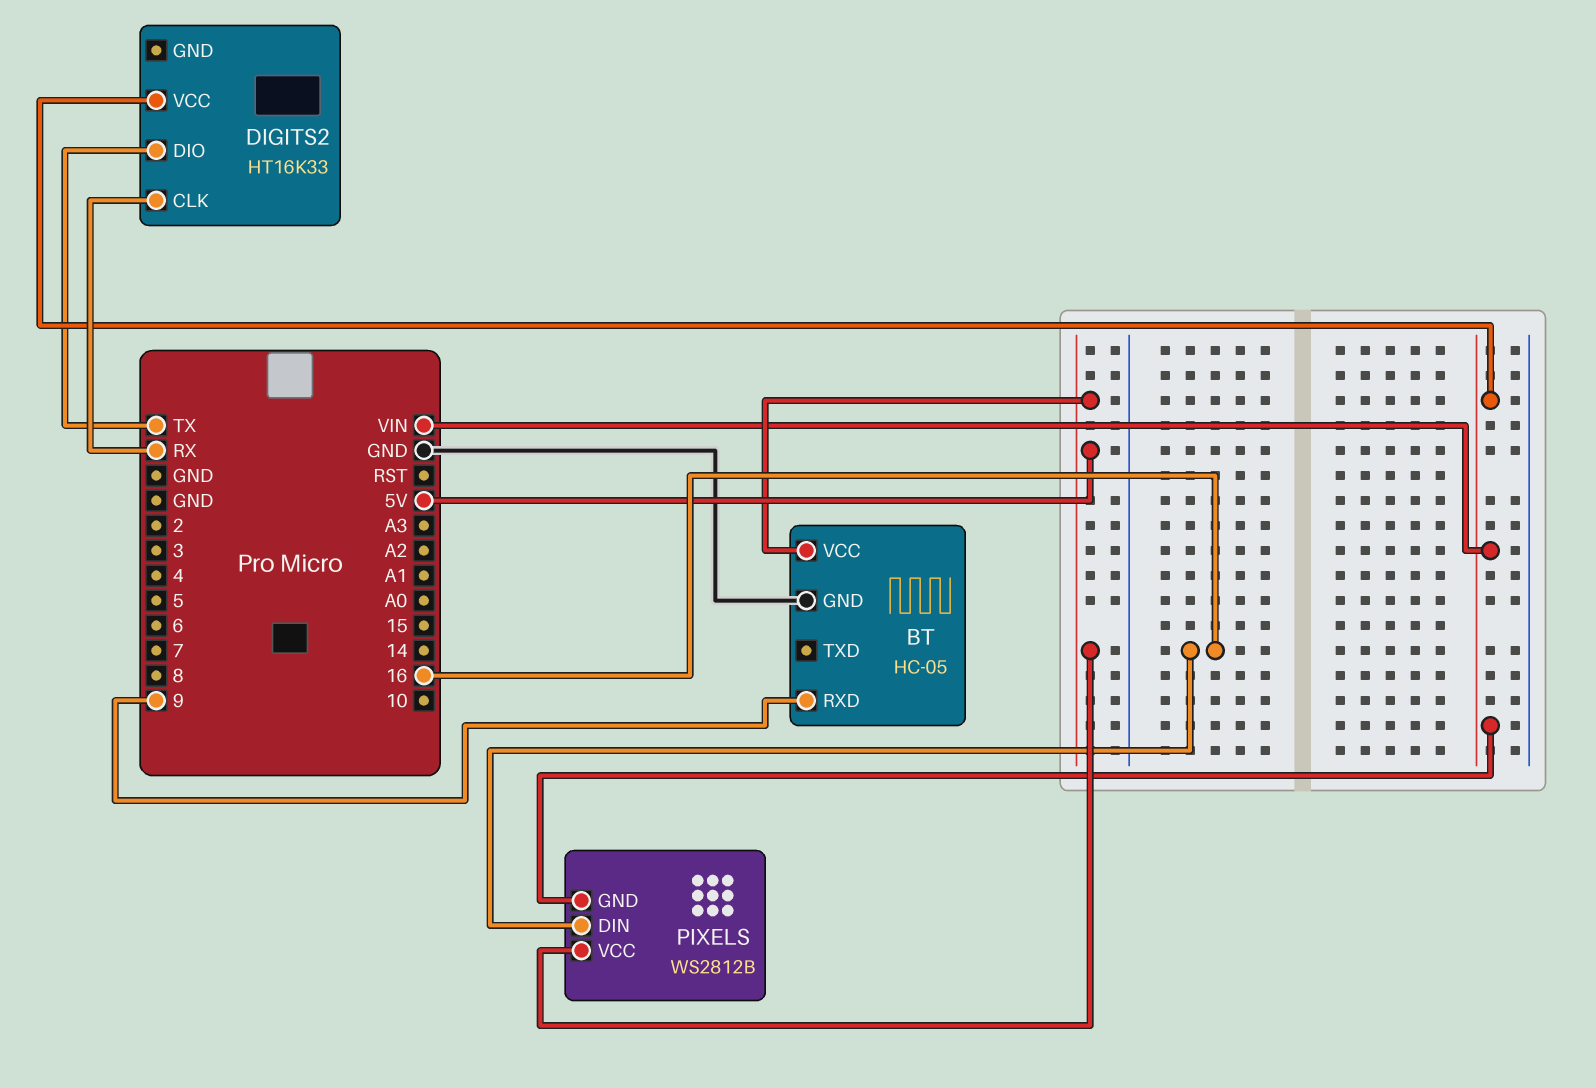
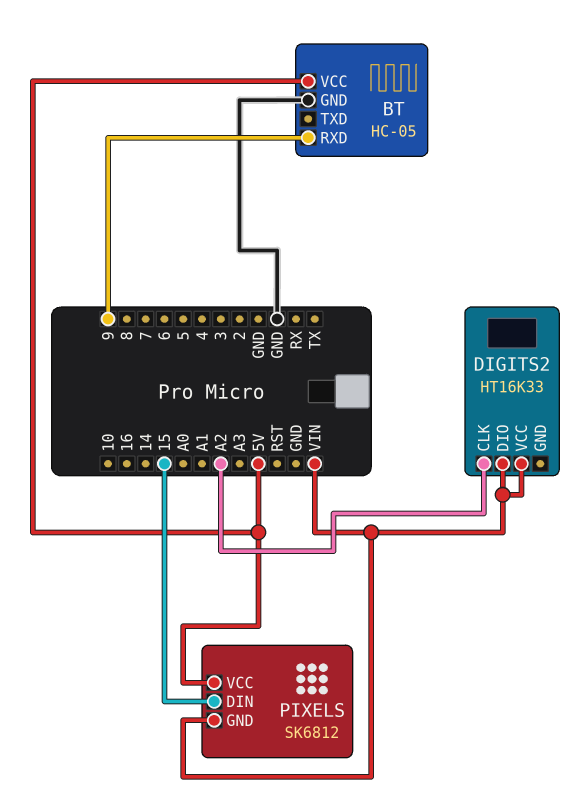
DIGITS2 pin CLK: RX -> A2
DIGITS2 pin DIO: TX -> VIN
PIXELS: WS2812B -> SK6812
PIXELS pin DIN: 16 -> 15

